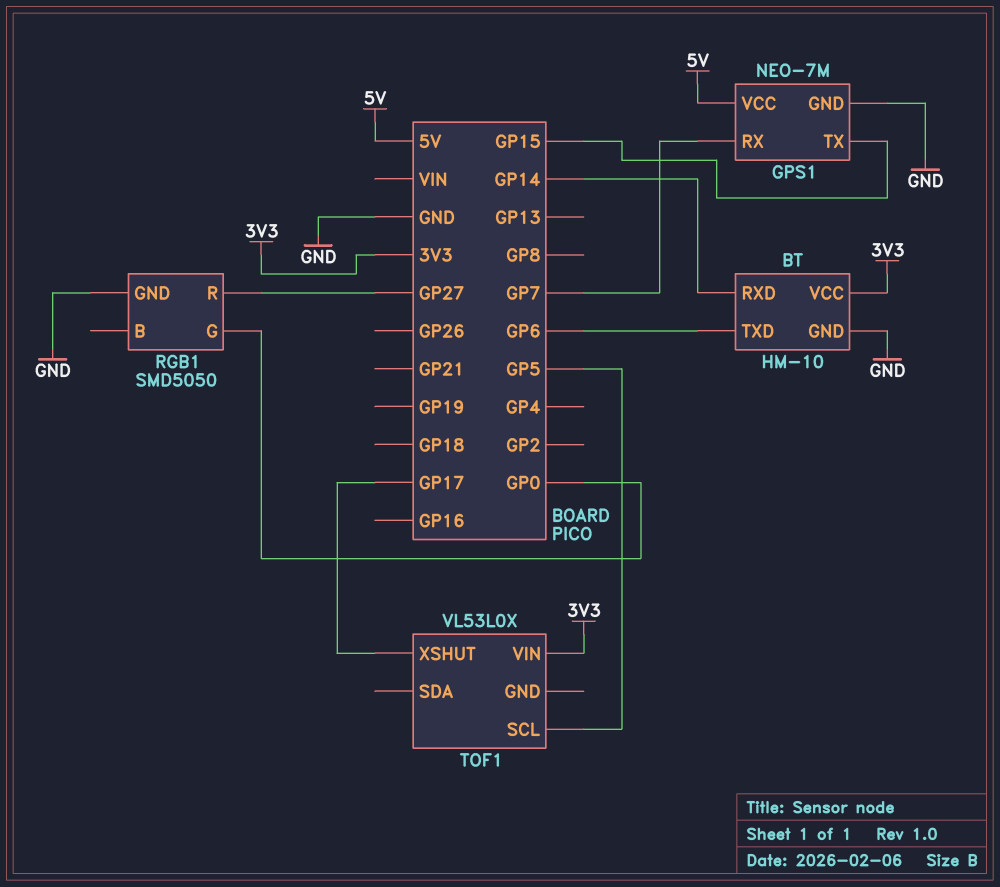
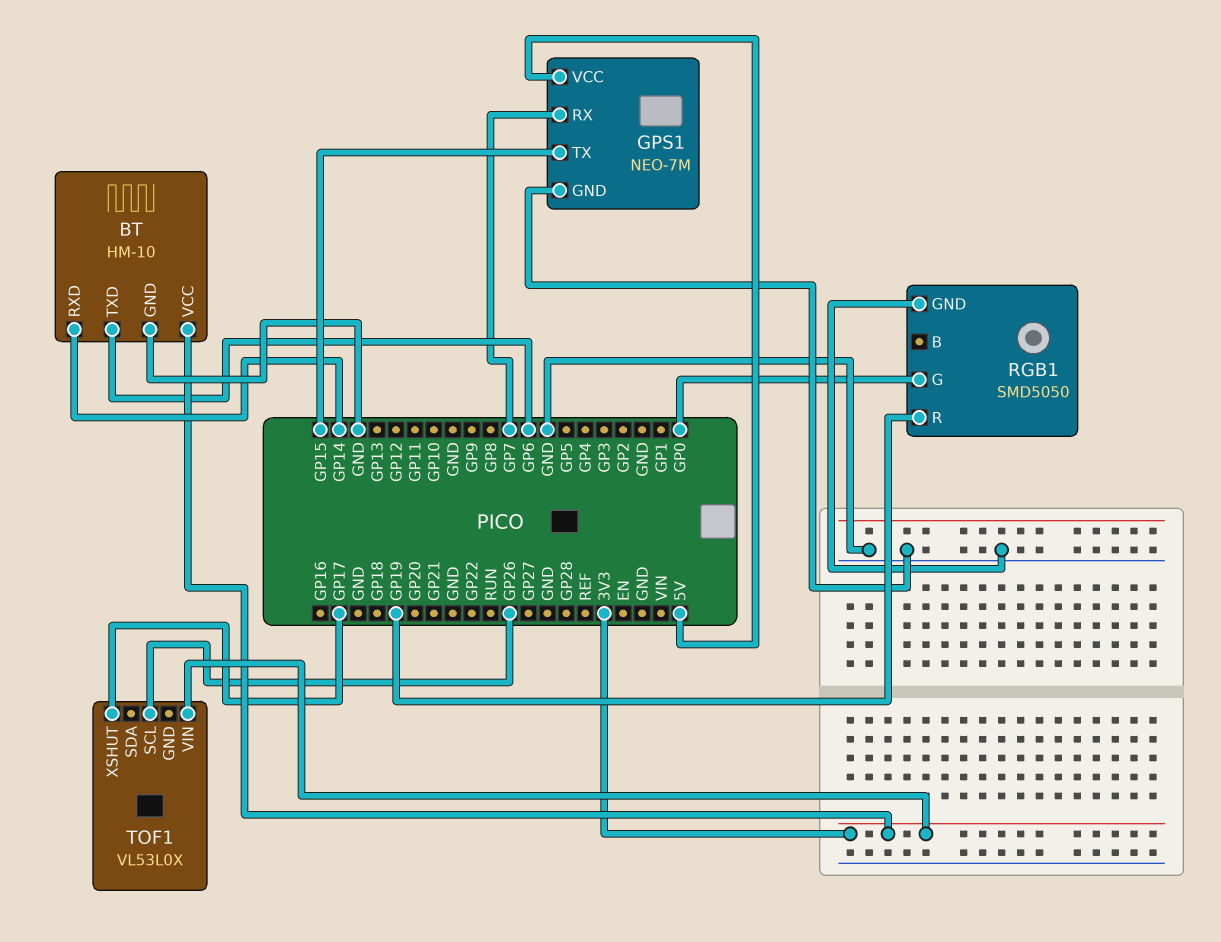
RGB1 pin R: GP27 -> GP19
TOF1 pin SCL: GP5 -> GP26

